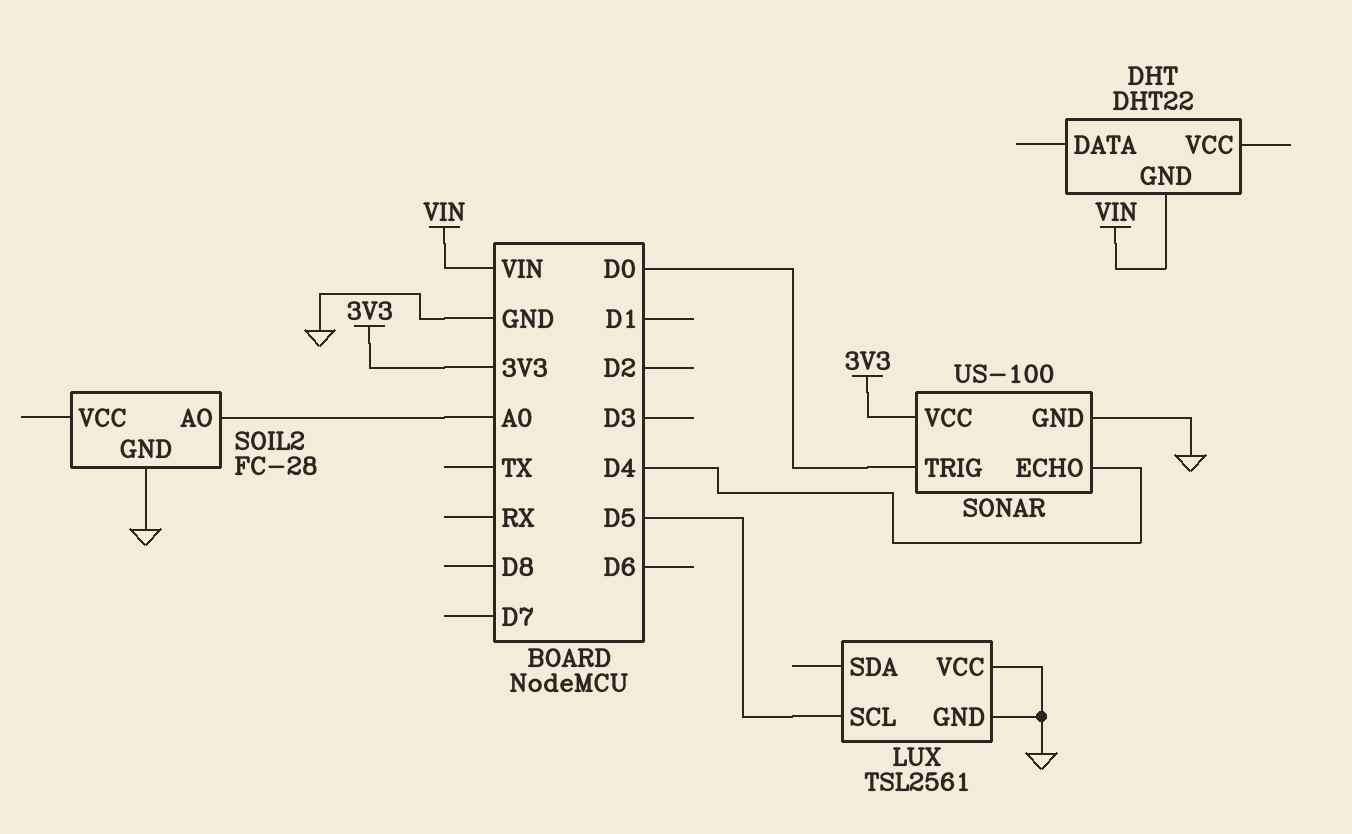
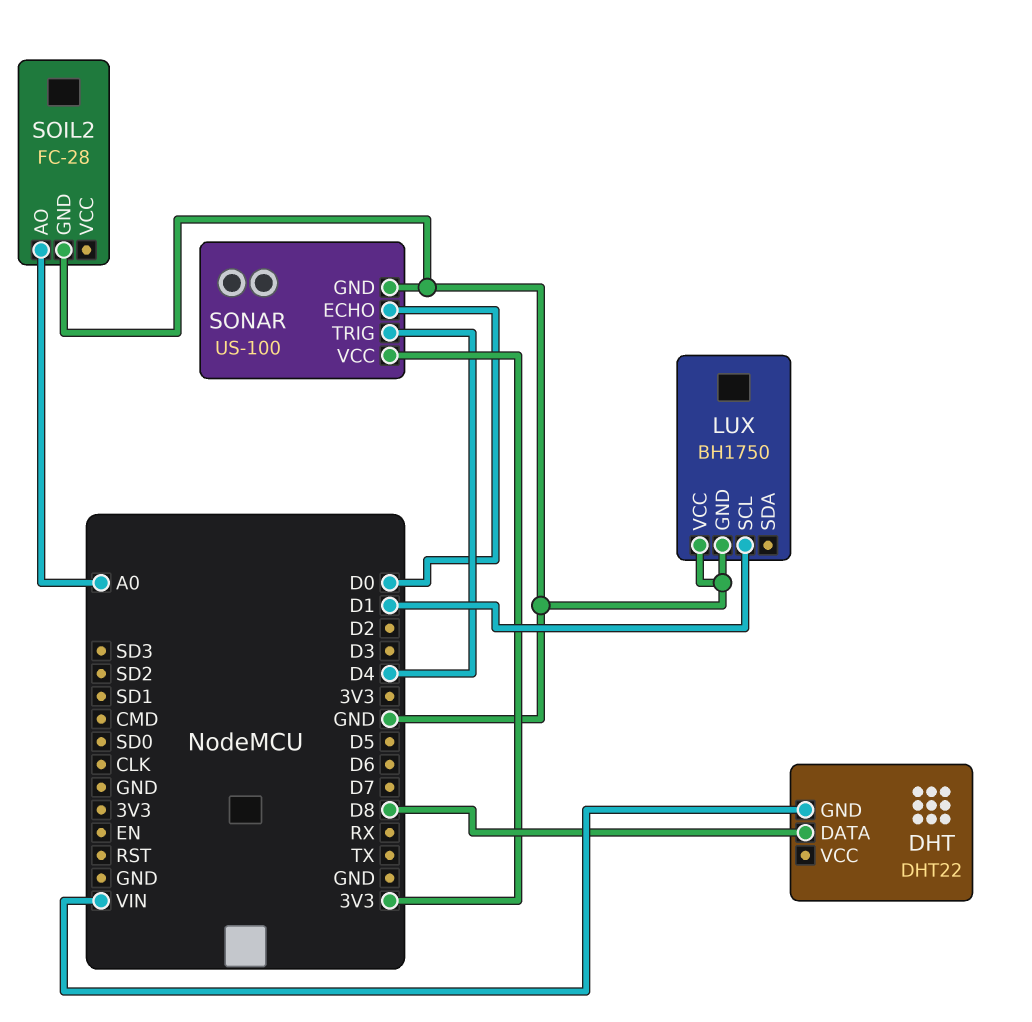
DHT pin DATA: none -> D8
LUX: TSL2561 -> BH1750
LUX pin SCL: D5 -> D1
SONAR pin ECHO: D4 -> D0
SONAR pin TRIG: D0 -> D4

